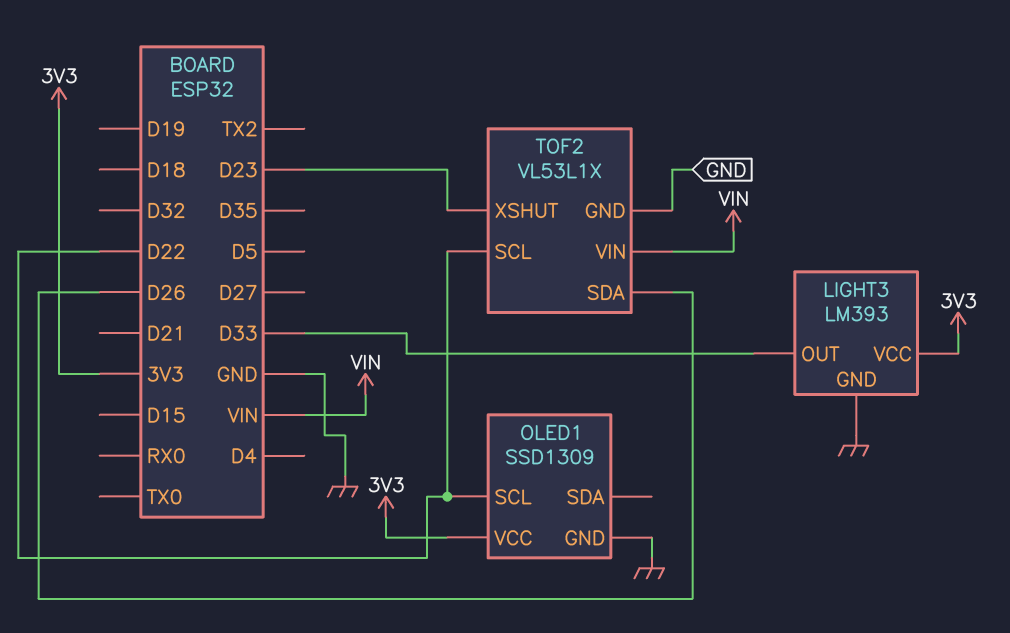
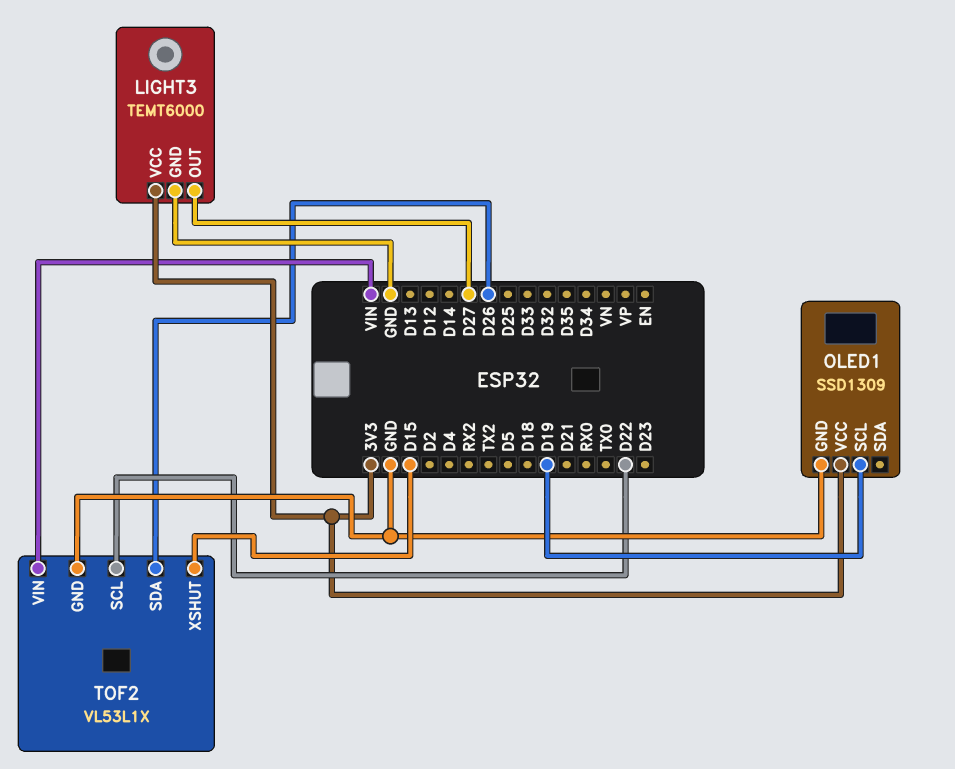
LIGHT3: LM393 -> TEMT6000
LIGHT3 pin OUT: D33 -> D27
OLED1 pin SCL: D22 -> D19
TOF2 pin XSHUT: D23 -> D15

